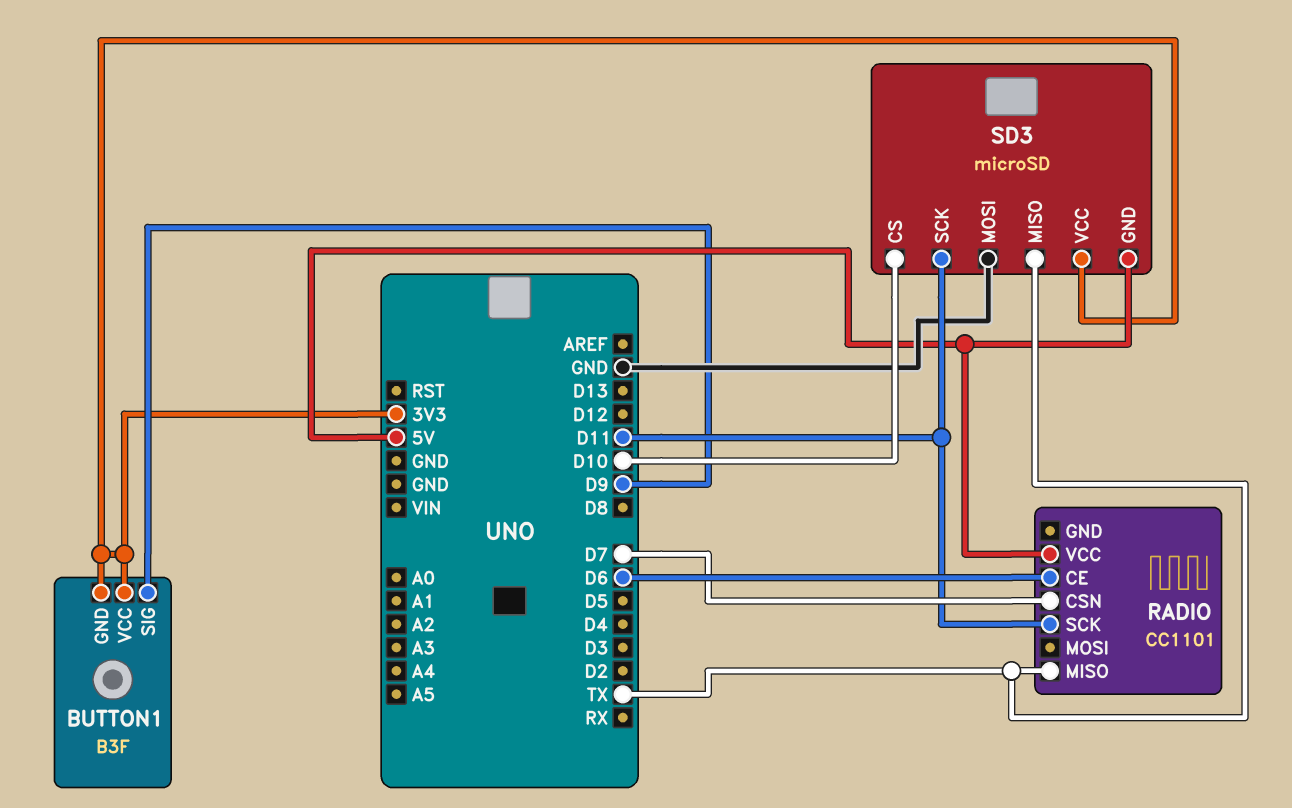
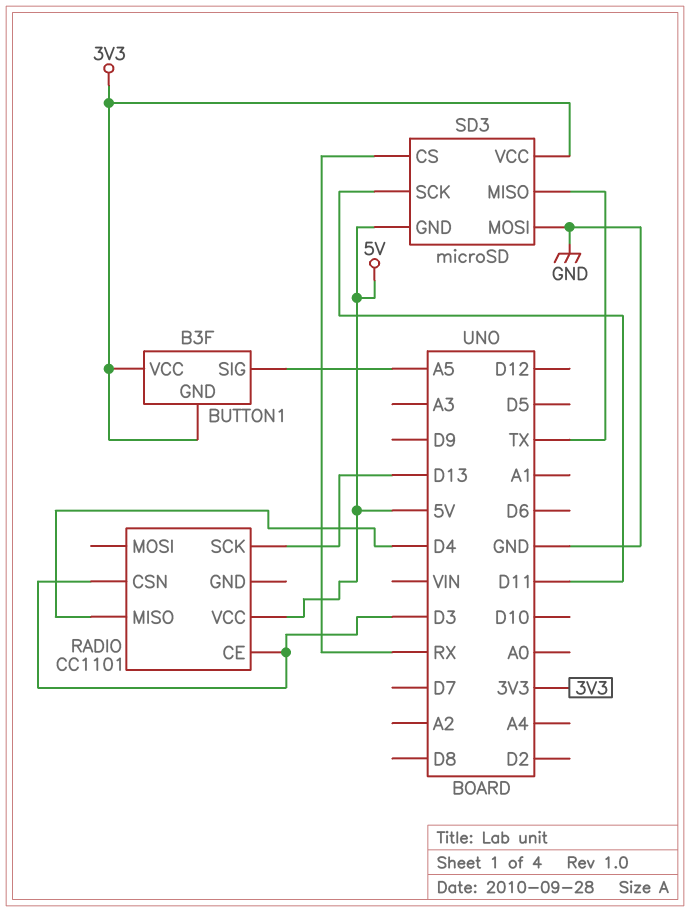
BUTTON1 pin SIG: D9 -> A5
RADIO pin CE: D6 -> D3
RADIO pin CSN: D7 -> D3
RADIO pin MISO: TX -> D4
RADIO pin SCK: D11 -> D13
SD3 pin CS: D10 -> RX

